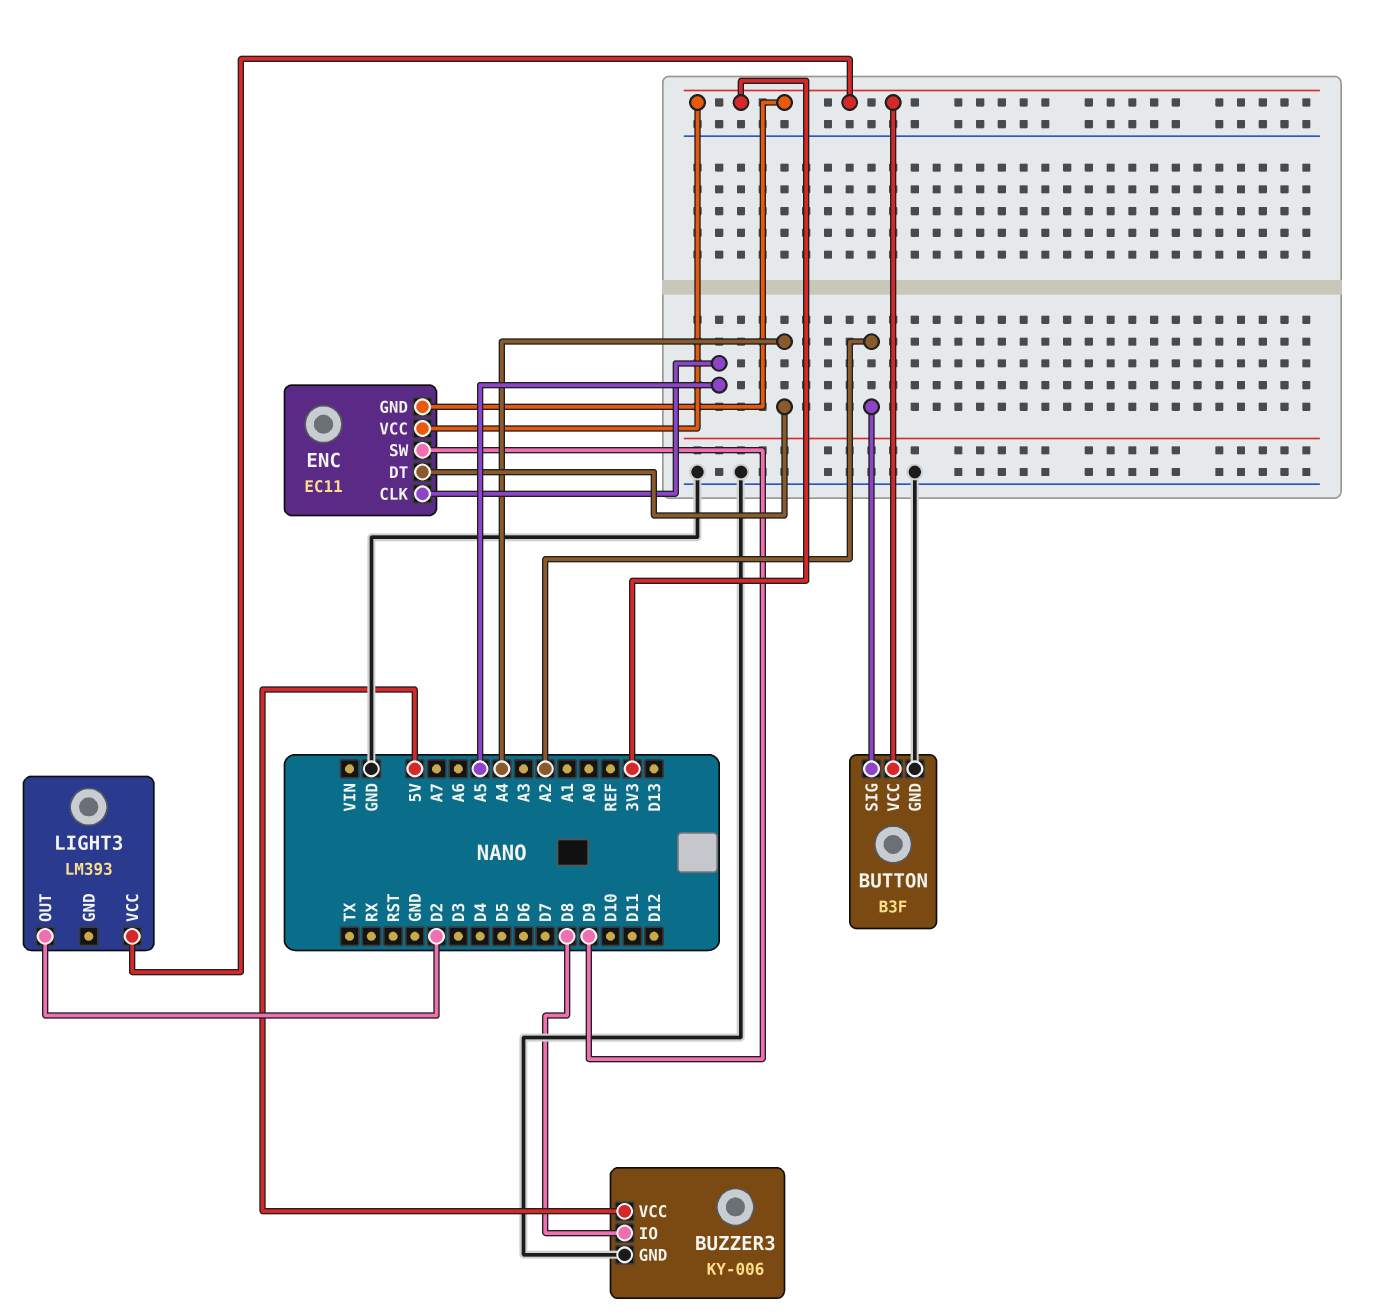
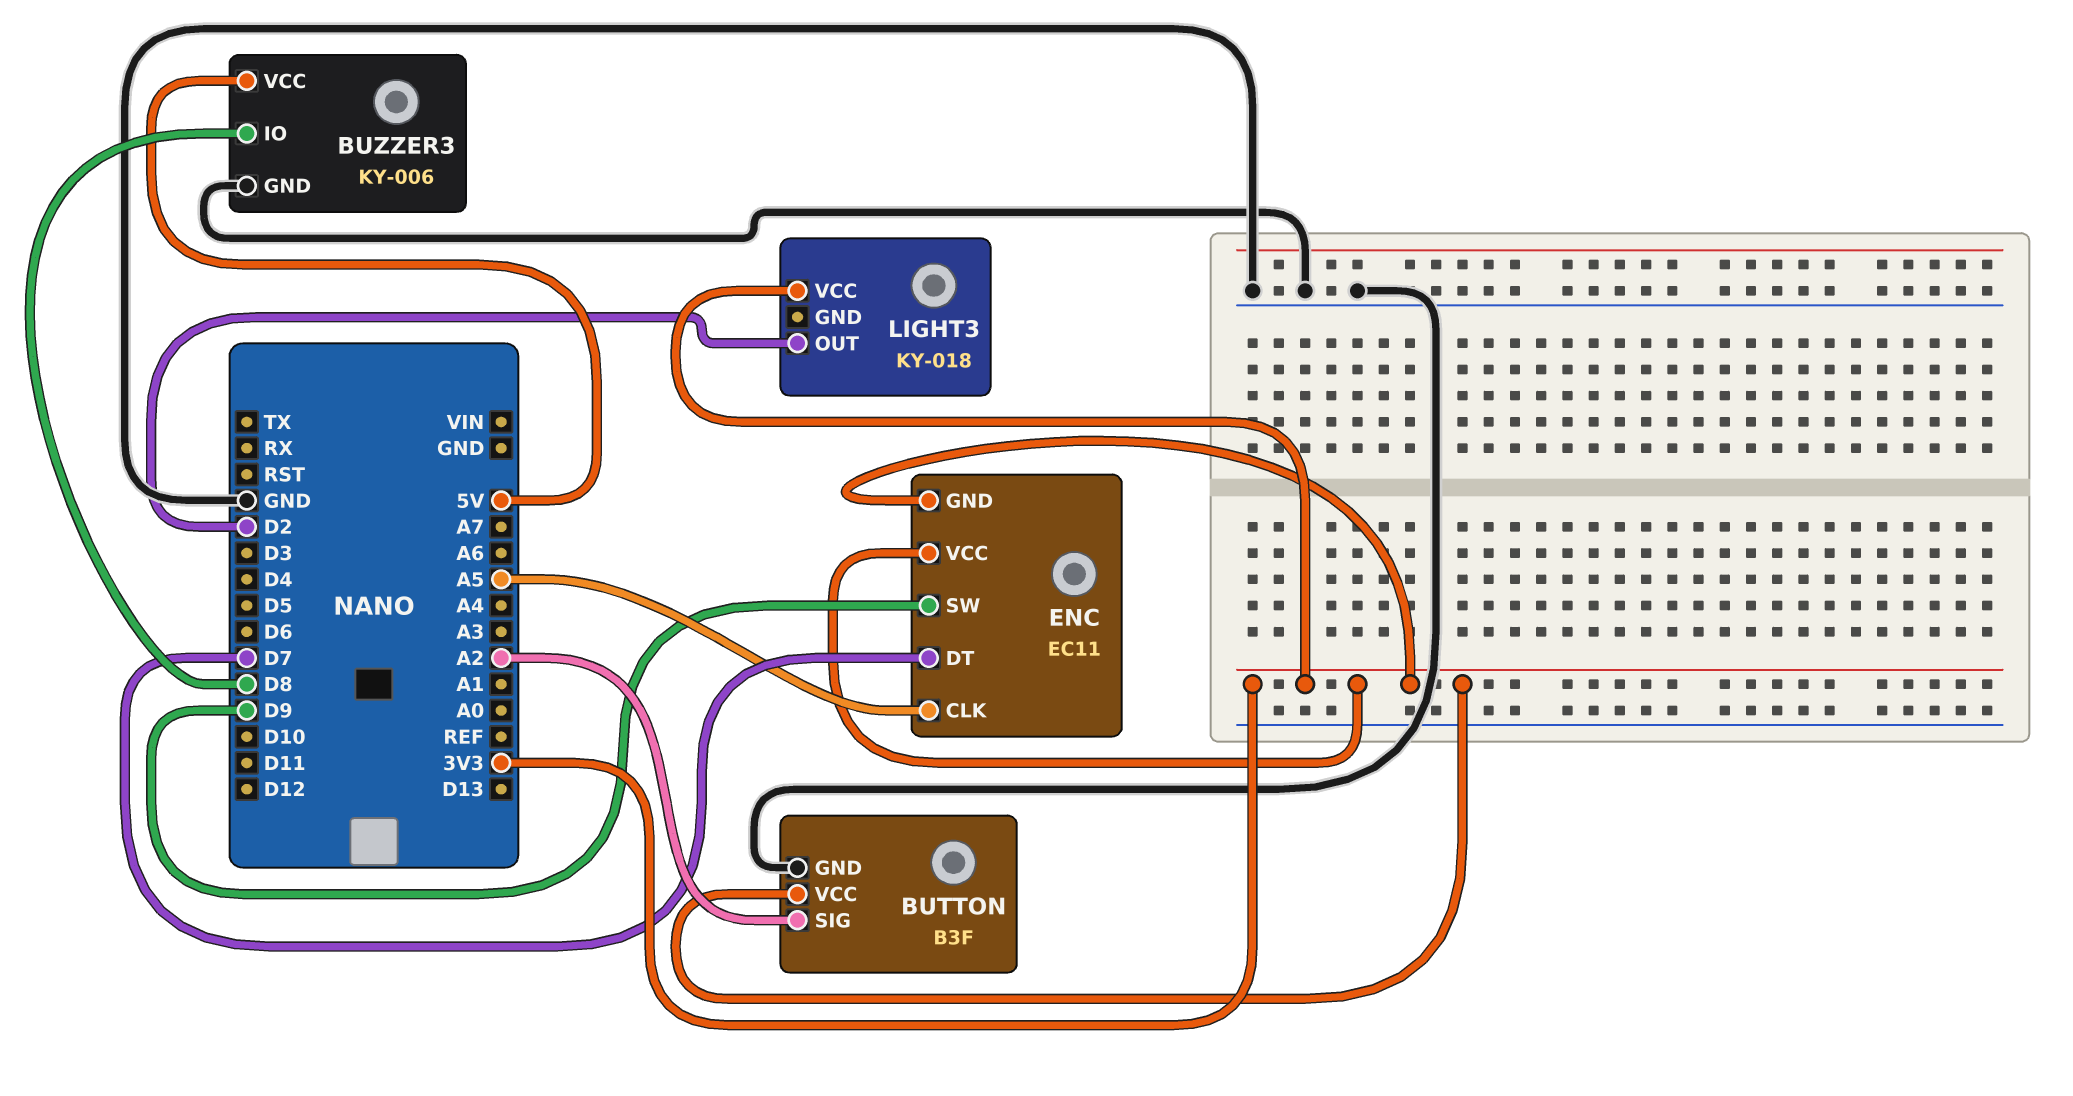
ENC pin DT: A4 -> D7
LIGHT3: LM393 -> KY-018

